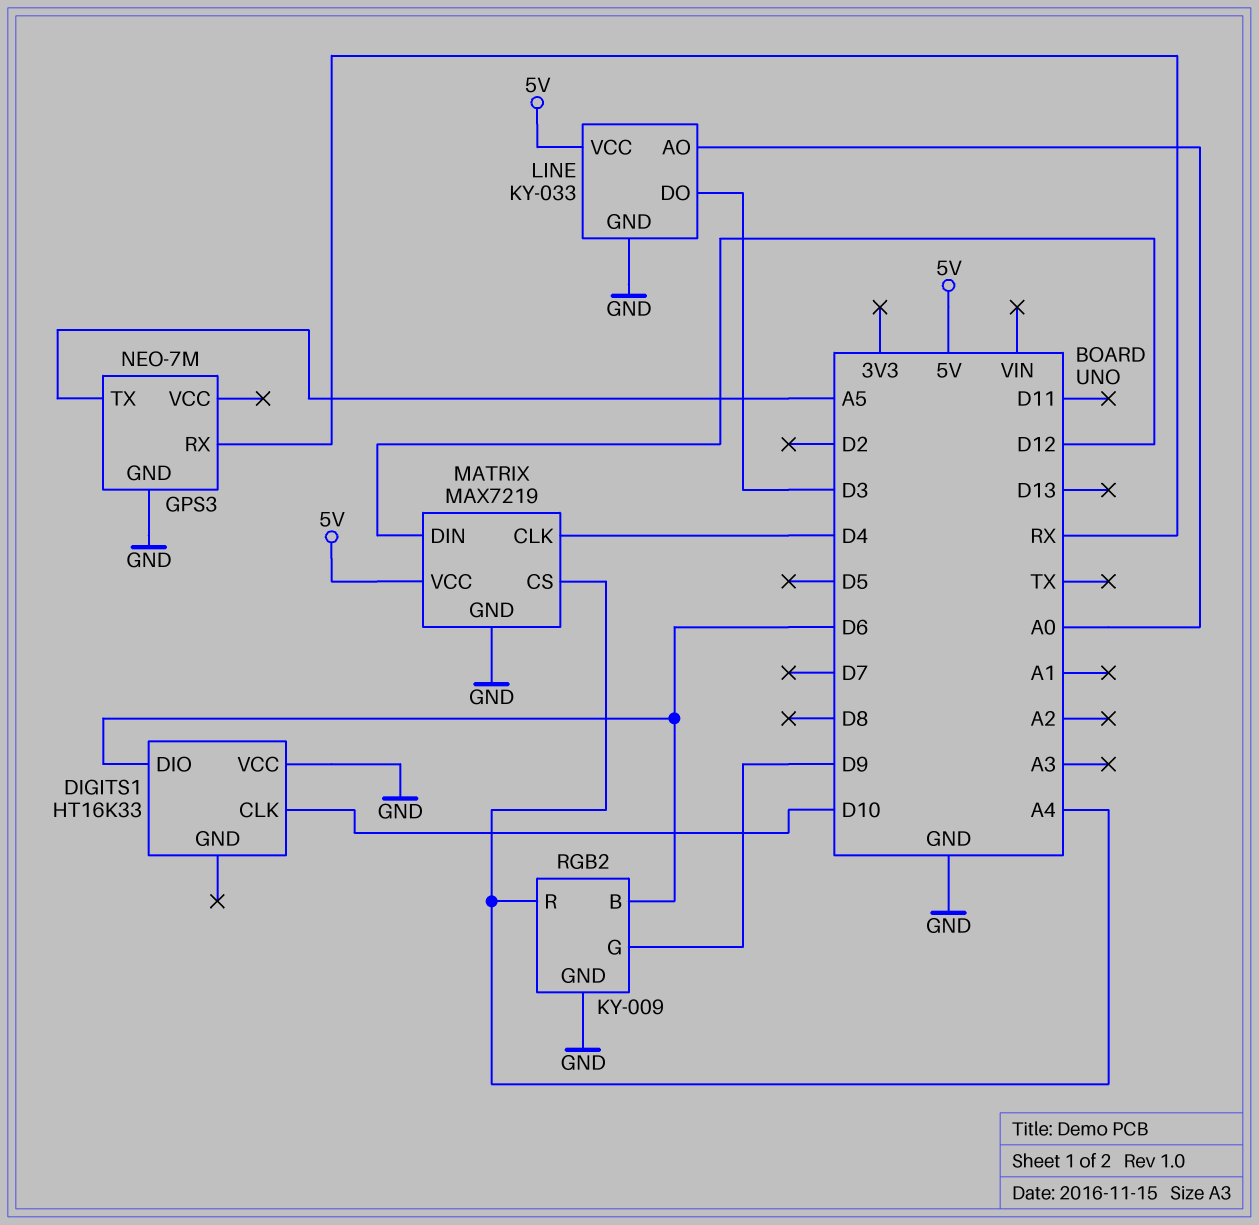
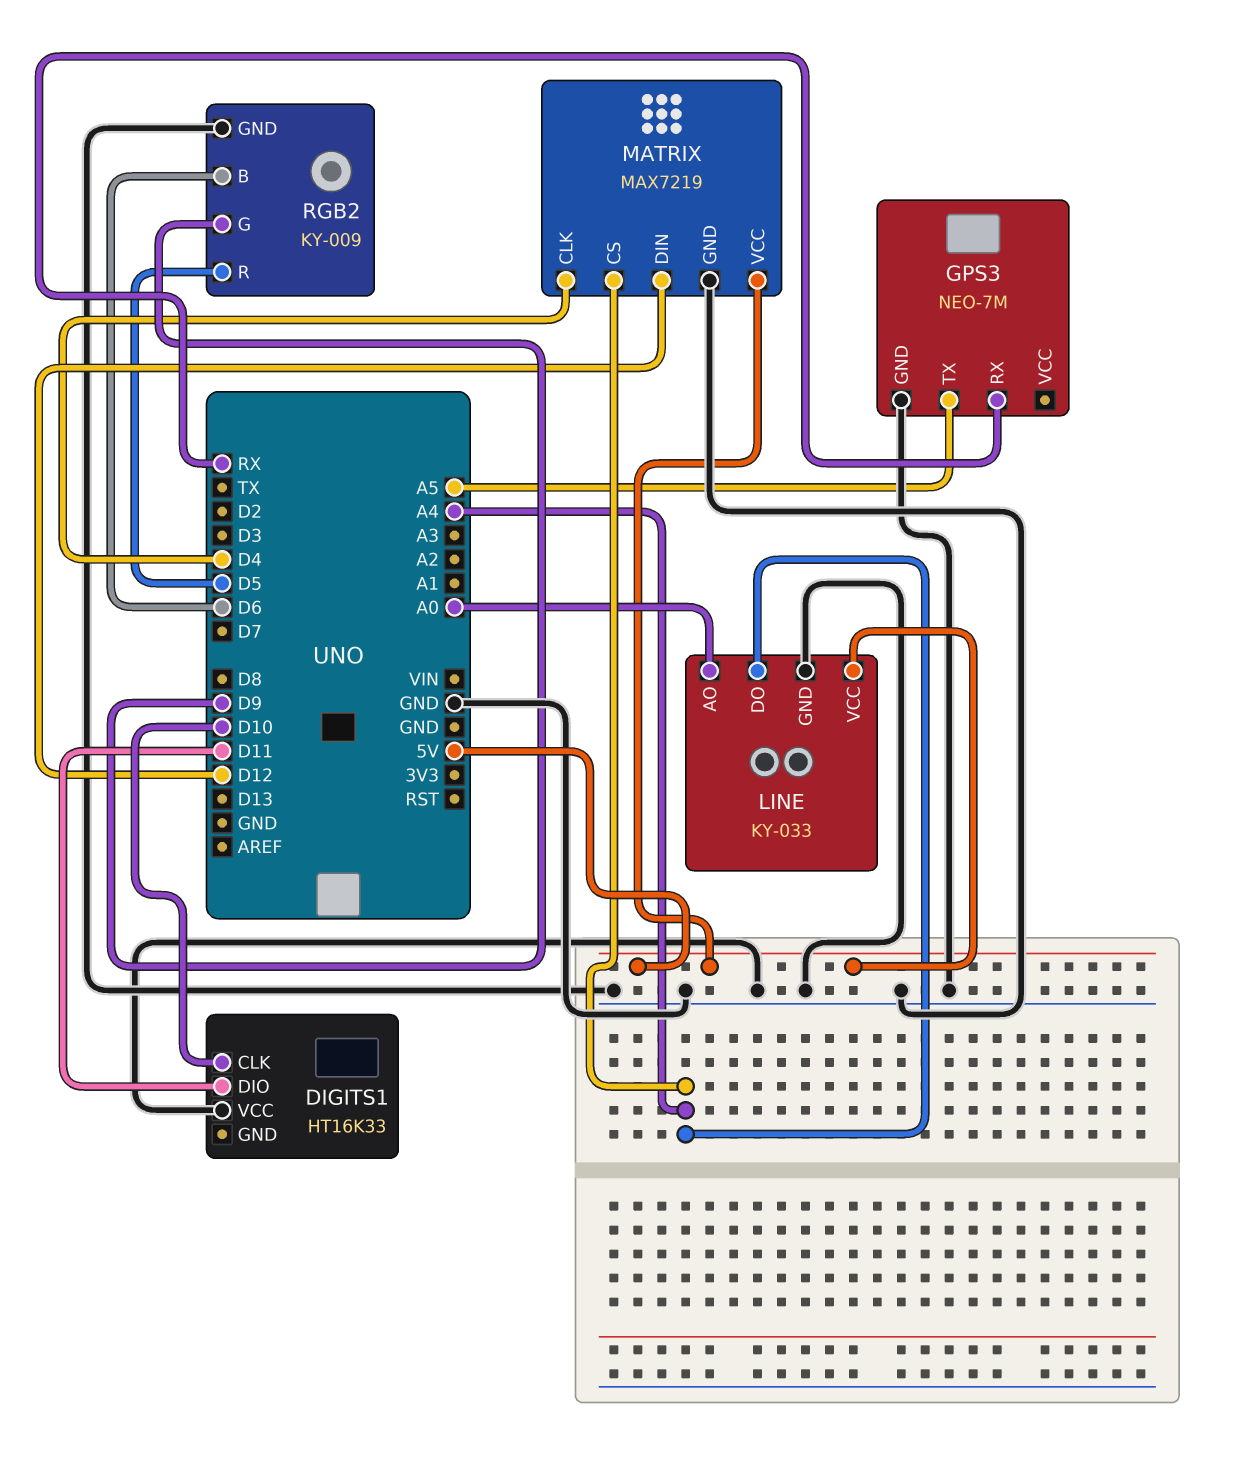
DIGITS1 pin DIO: D6 -> D11
LINE pin DO: D3 -> A4
RGB2 pin R: A4 -> D5

